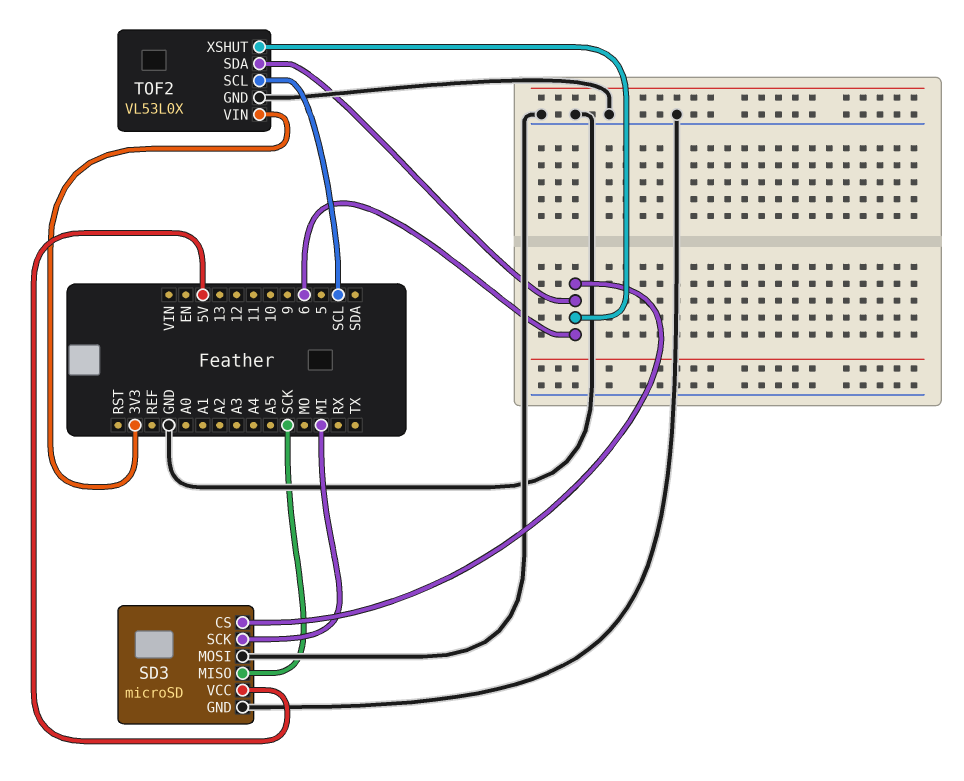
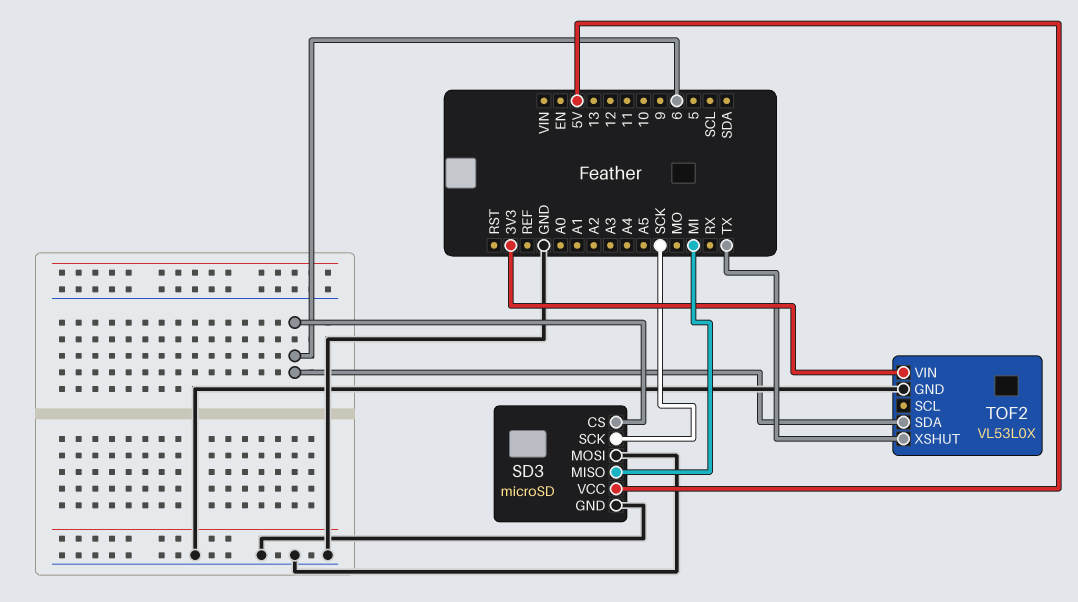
SD3 pin MISO: SCK -> MI
SD3 pin SCK: MI -> SCK
TOF2 pin SCL: SCL -> none
TOF2 pin XSHUT: 6 -> TX

